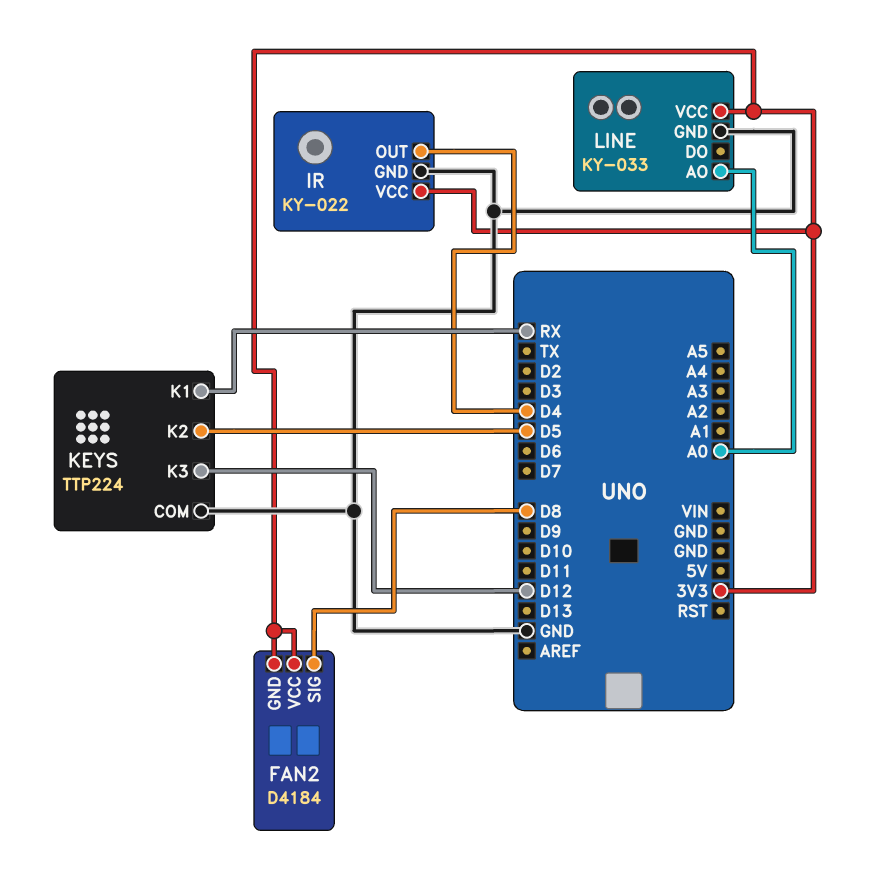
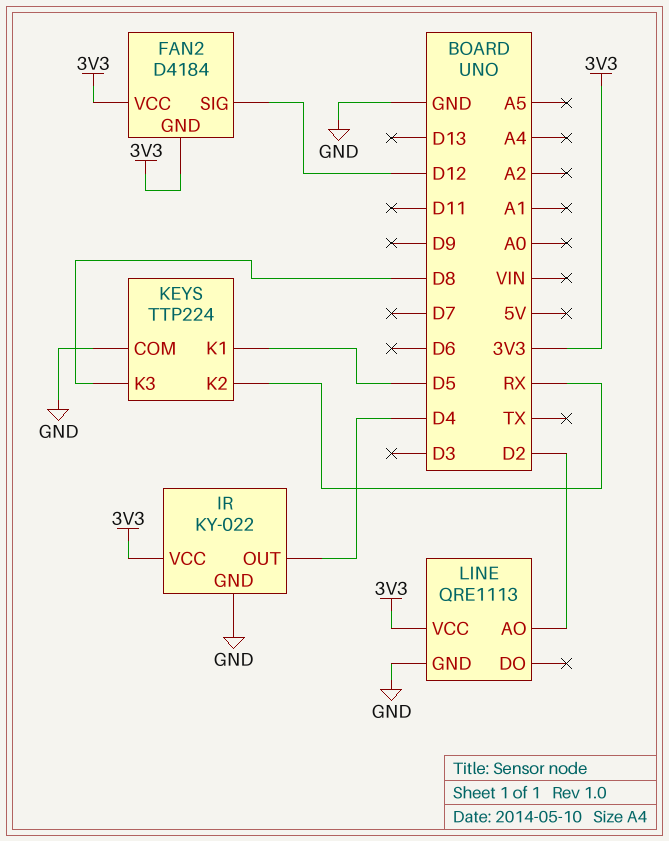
FAN2 pin SIG: D8 -> D12
KEYS pin K1: RX -> D5
KEYS pin K2: D5 -> RX
KEYS pin K3: D12 -> D8
LINE: KY-033 -> QRE1113
LINE pin AO: A0 -> D2

